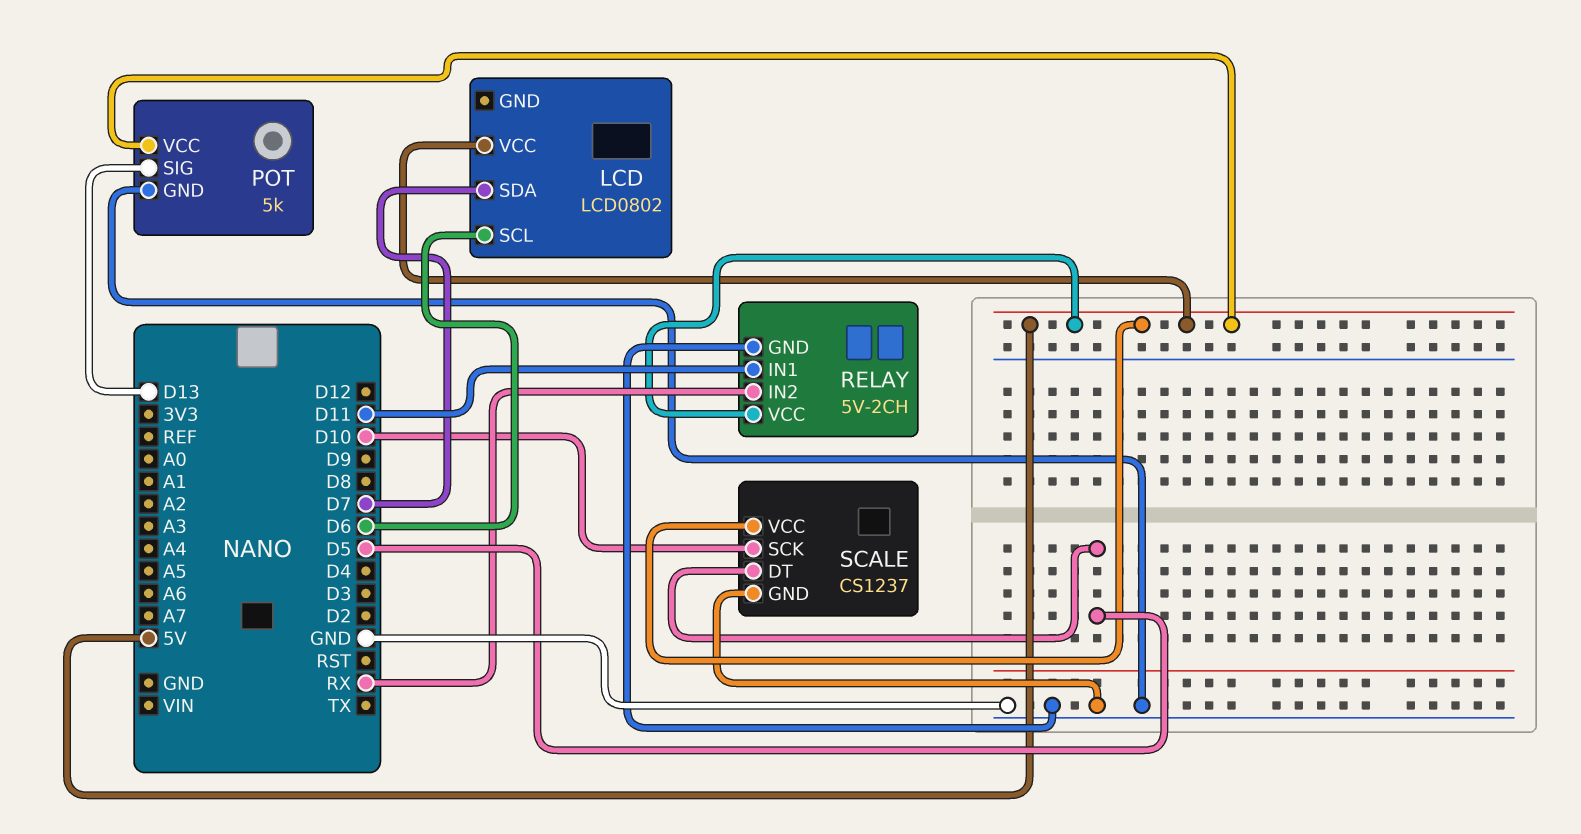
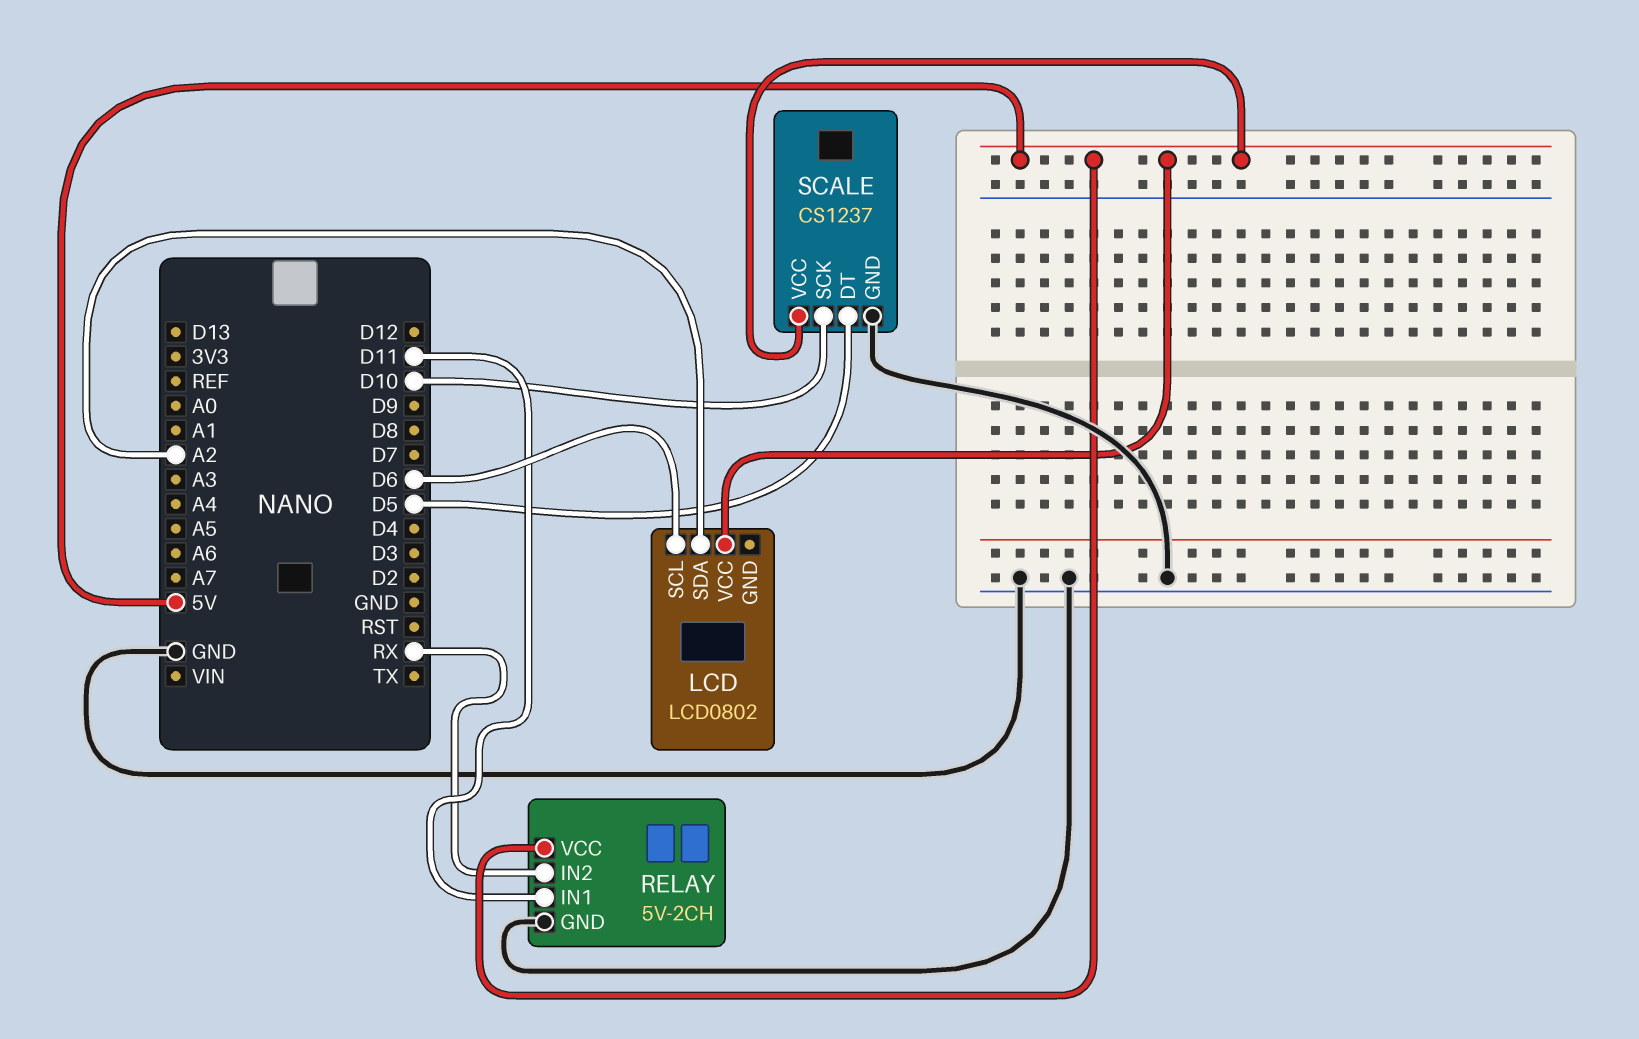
LCD pin SDA: D7 -> A2
POT: 5k -> none
POT pin GND: GND -> none
POT pin SIG: D13 -> none
POT pin VCC: 5V -> none

